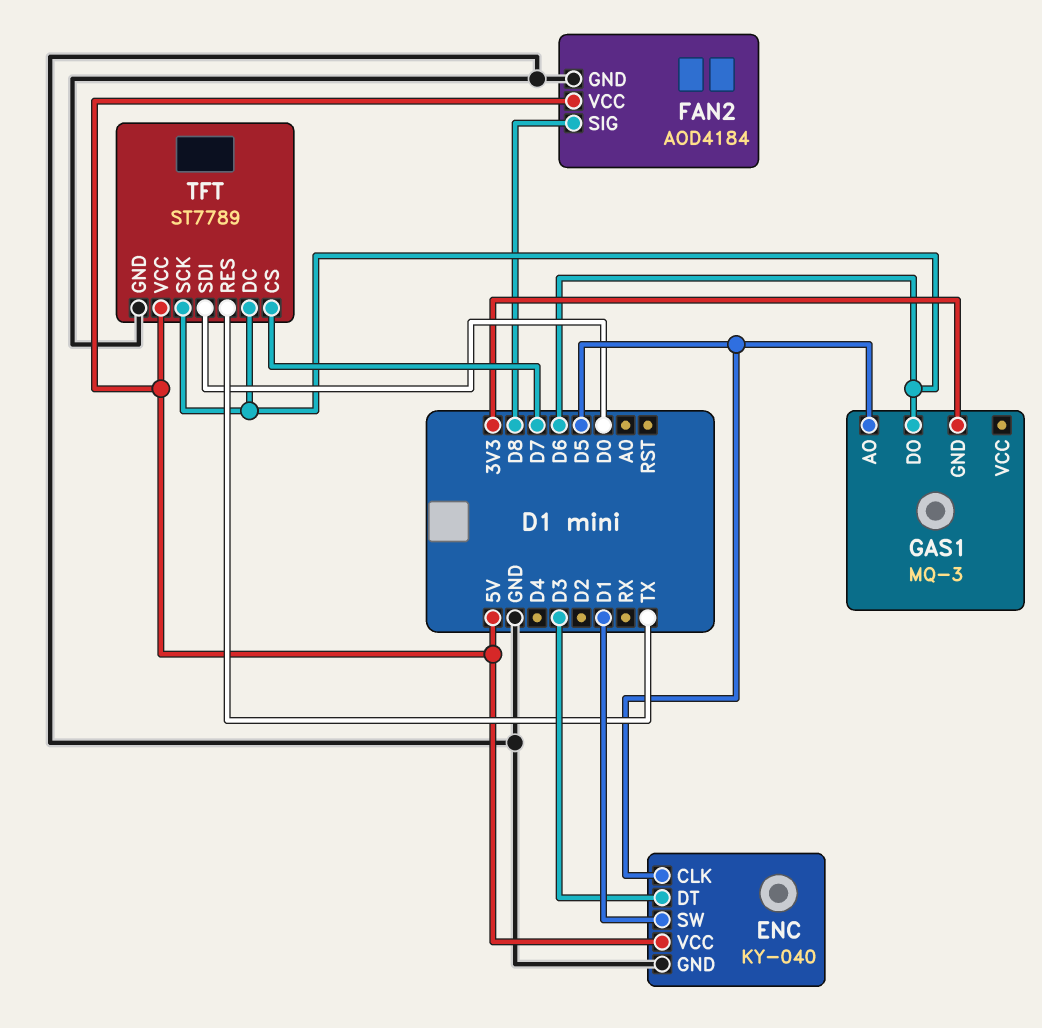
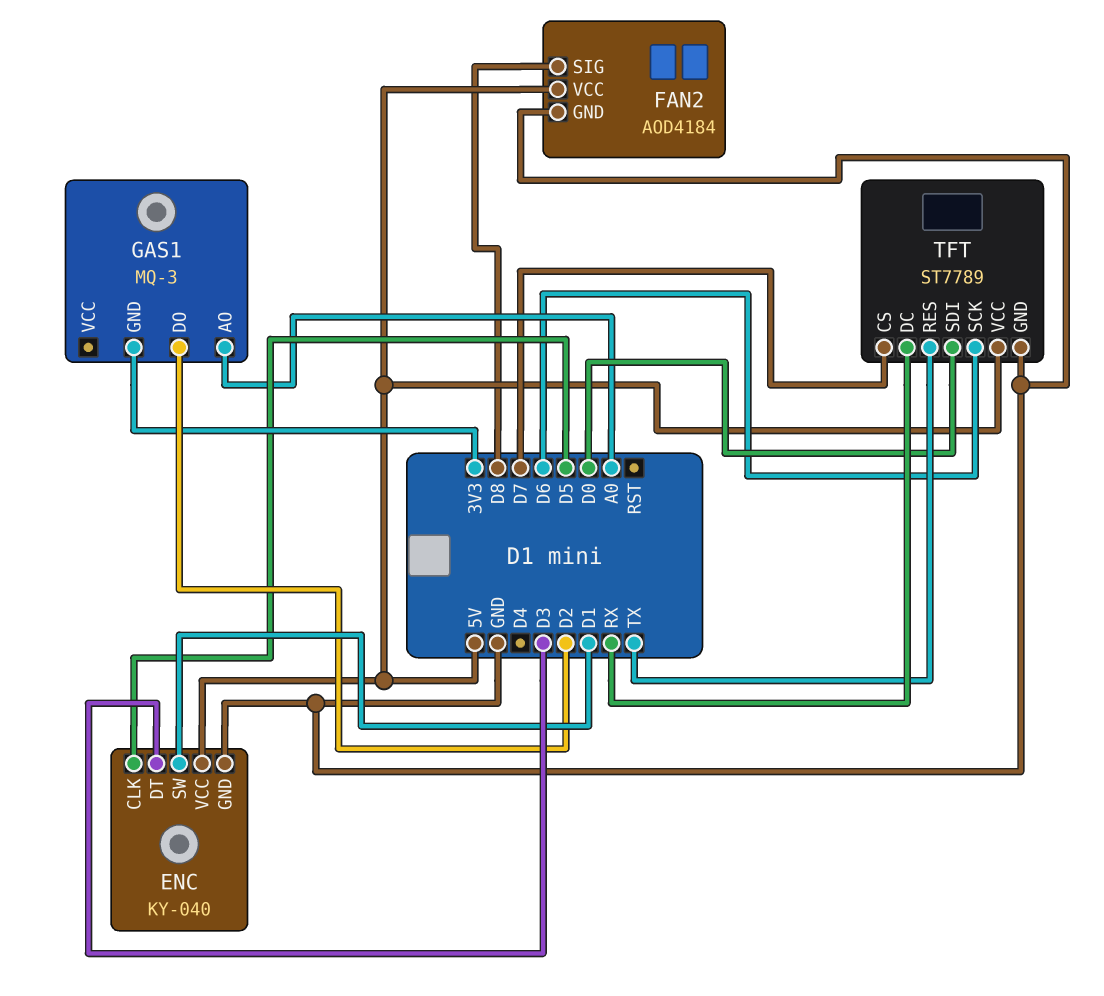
GAS1 pin AO: D5 -> A0
GAS1 pin DO: D6 -> D2
TFT pin DC: D6 -> RX

